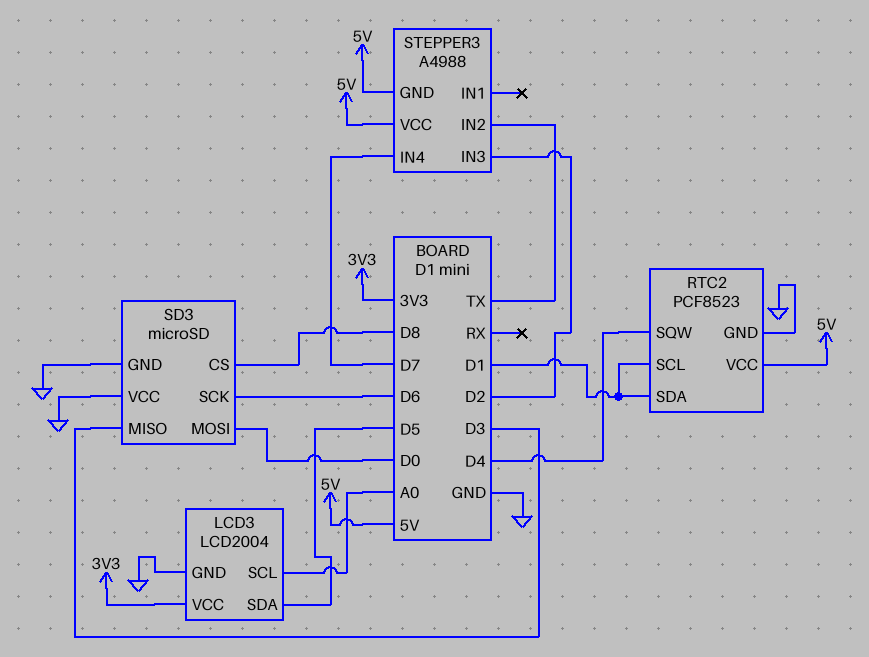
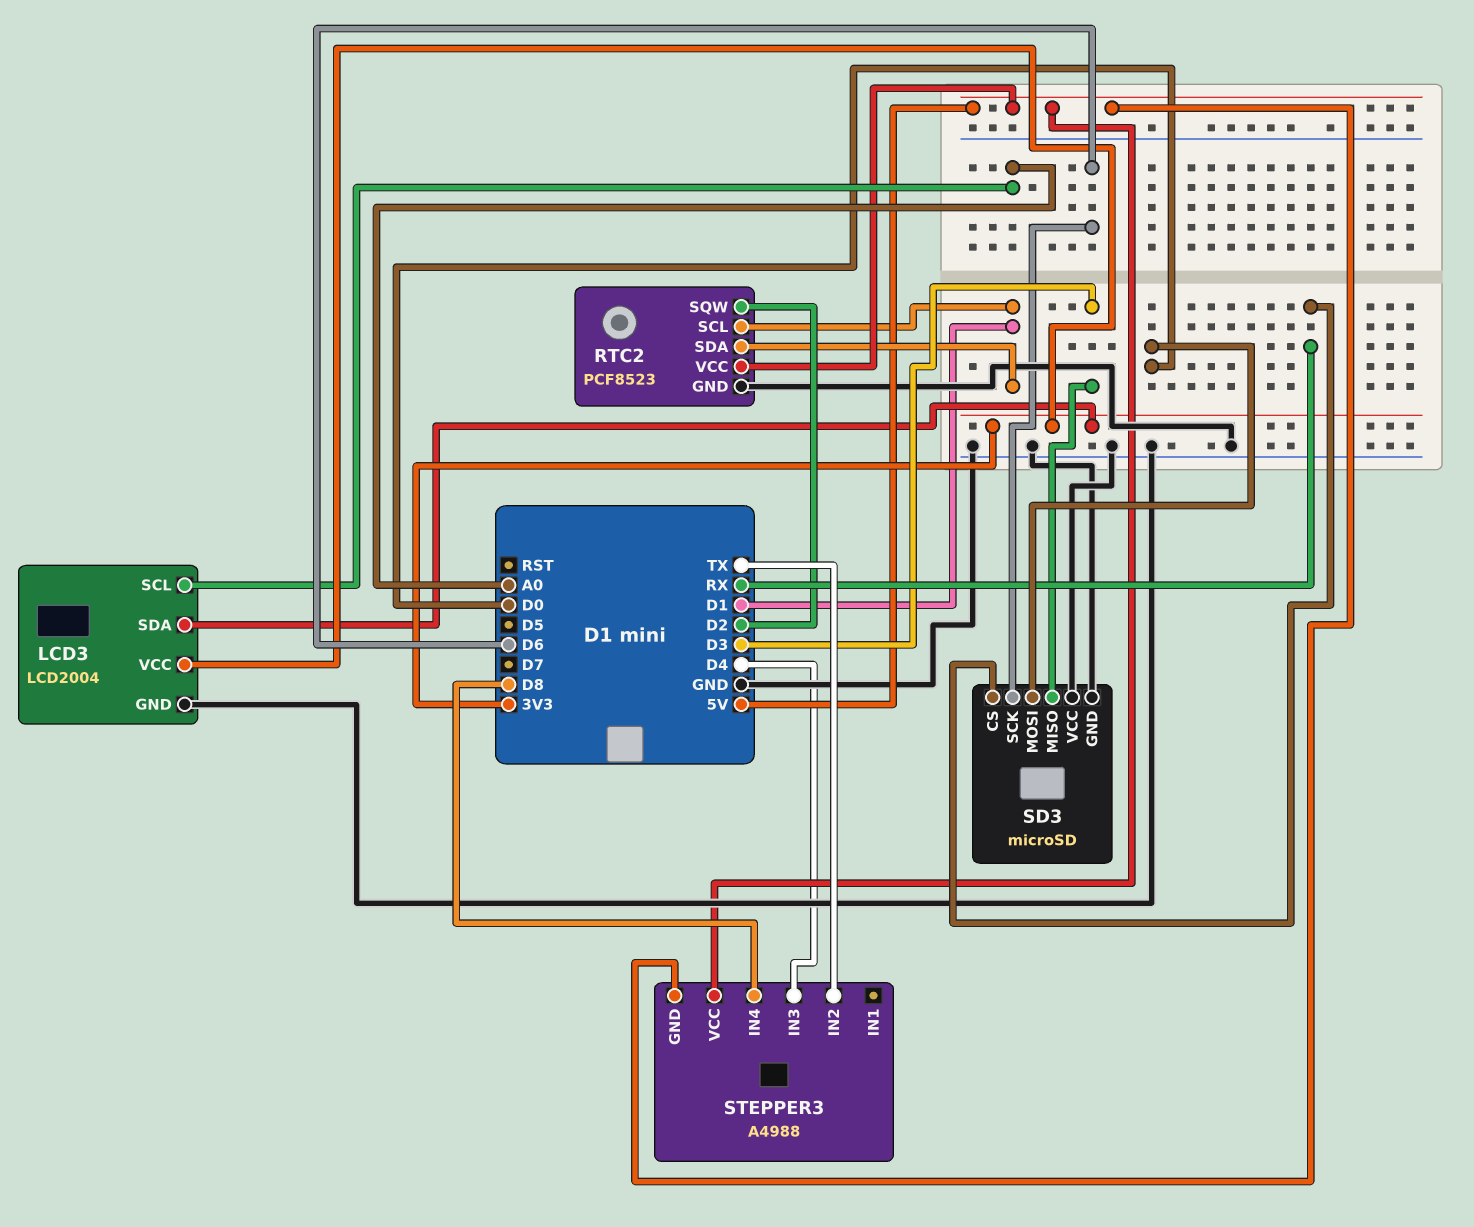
LCD3 pin SDA: D5 -> 3V3
RTC2 pin SQW: D4 -> D2
SD3 pin CS: D8 -> RX
STEPPER3 pin IN3: D2 -> D4
STEPPER3 pin IN4: D7 -> D8

